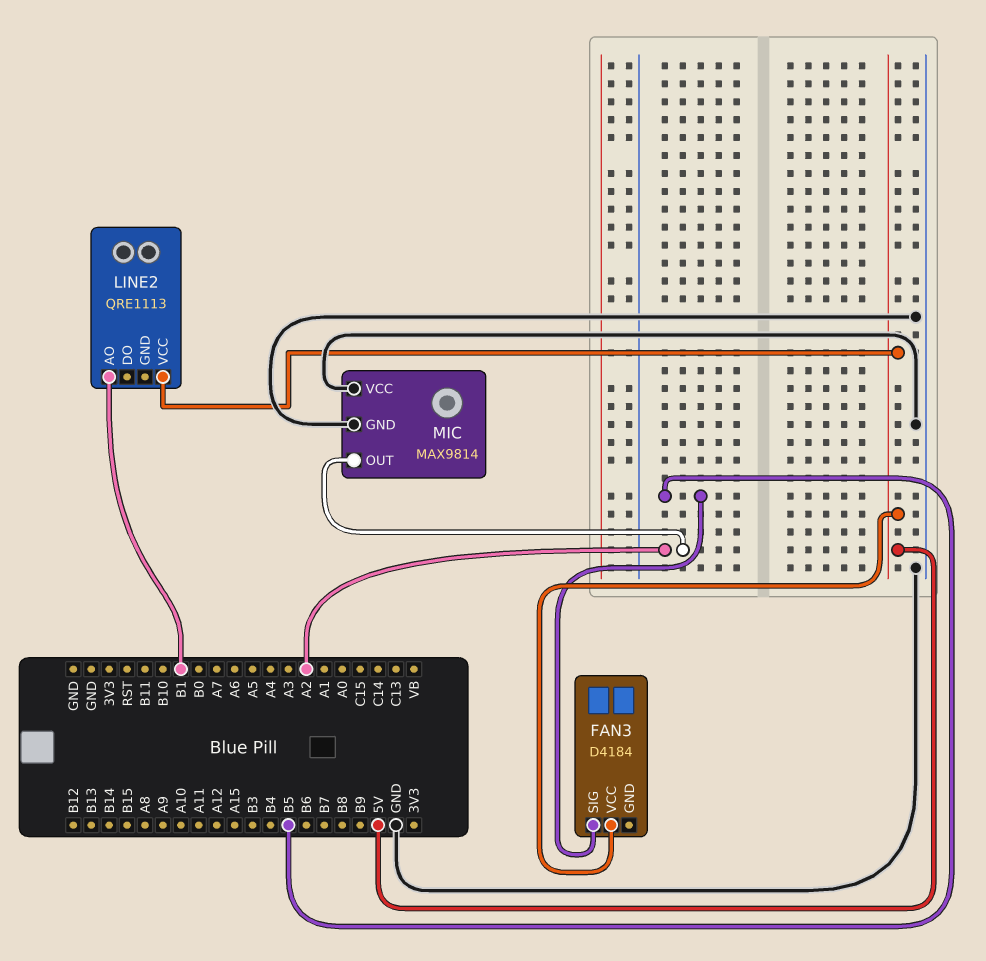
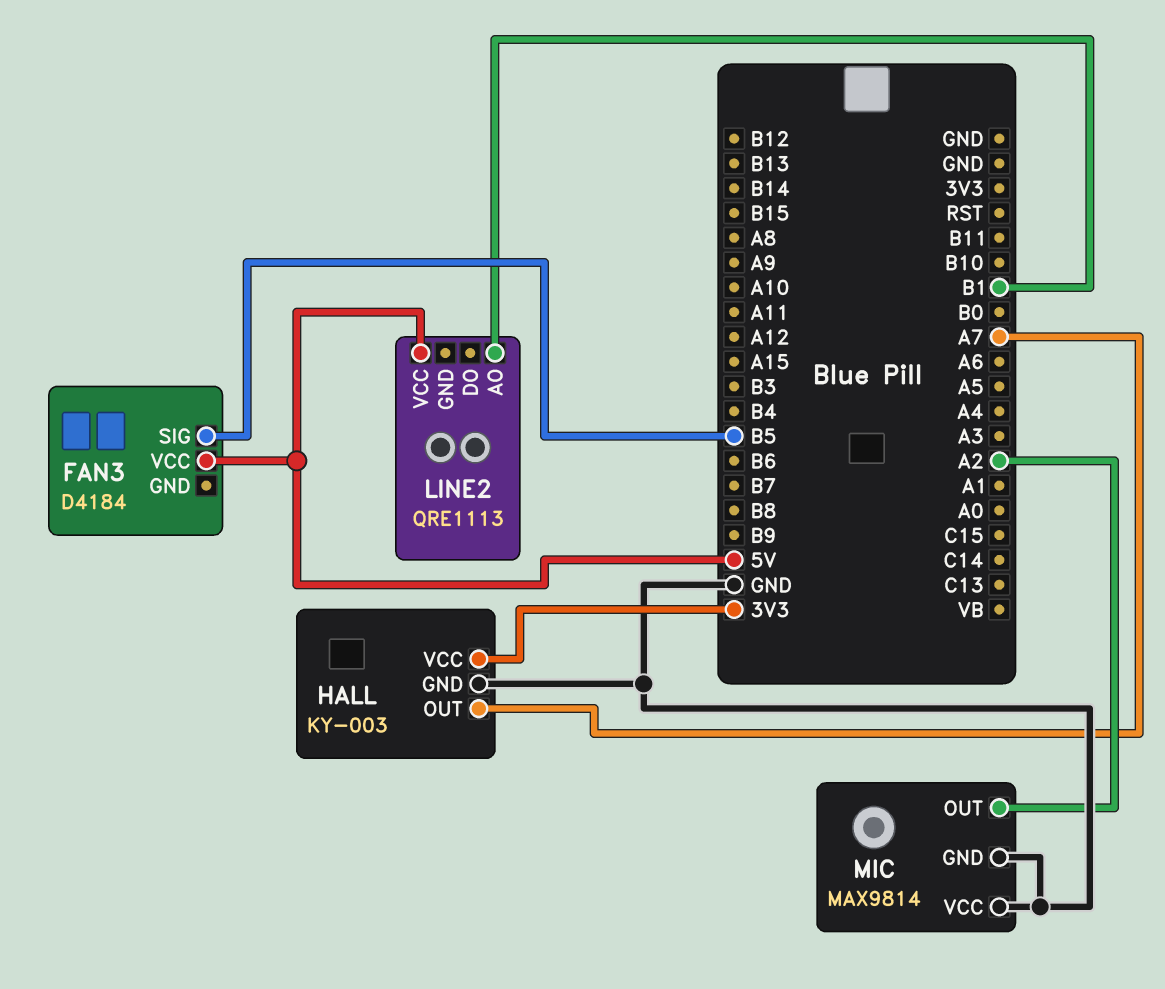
HALL: none -> KY-003
HALL pin GND: none -> GND
HALL pin OUT: none -> A7
HALL pin VCC: none -> 3V3

